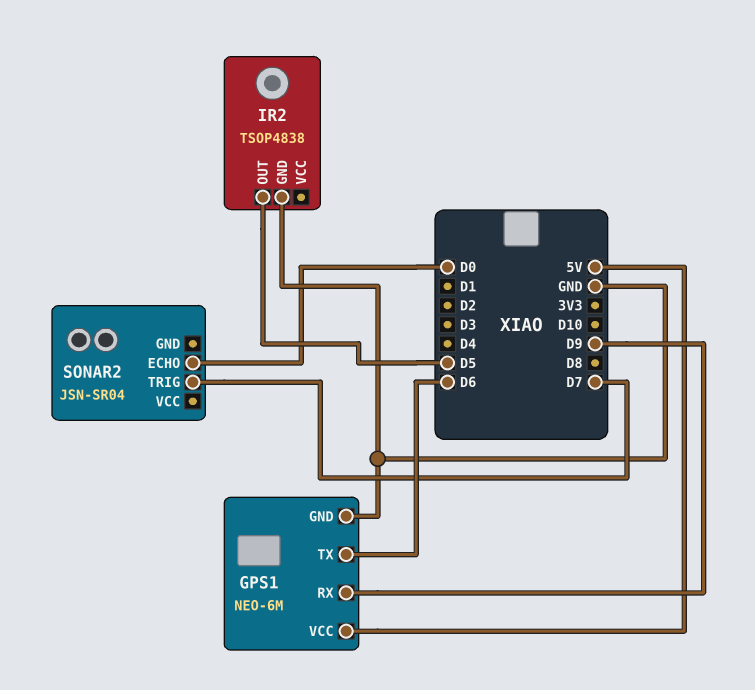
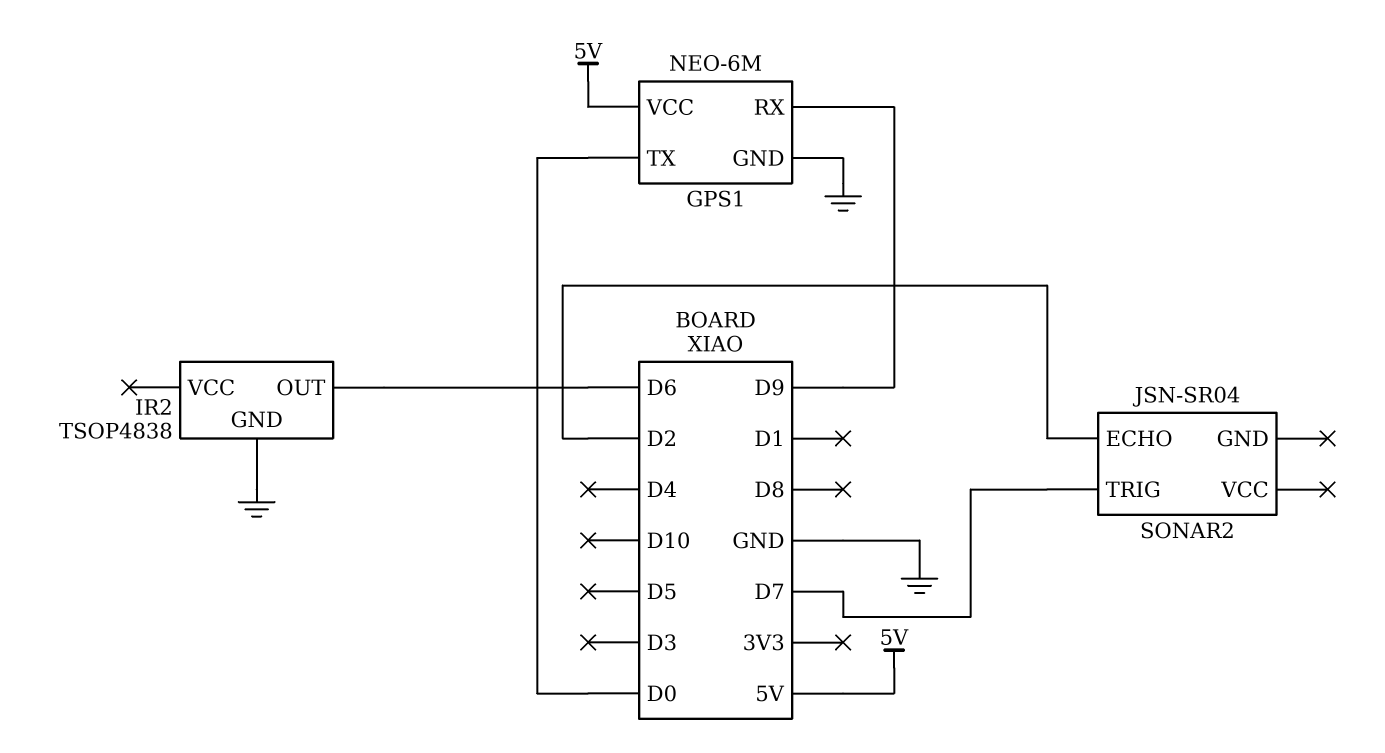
GPS1 pin TX: D6 -> D0
IR2 pin OUT: D5 -> D6
SONAR2 pin ECHO: D0 -> D2

